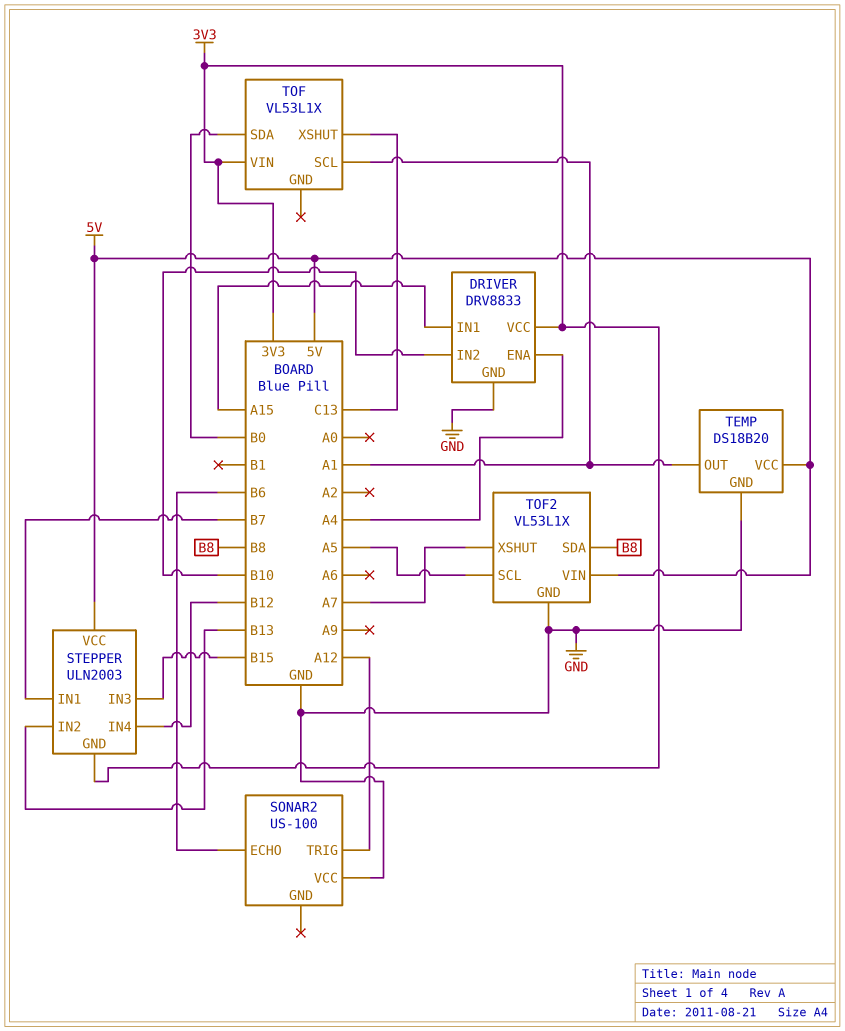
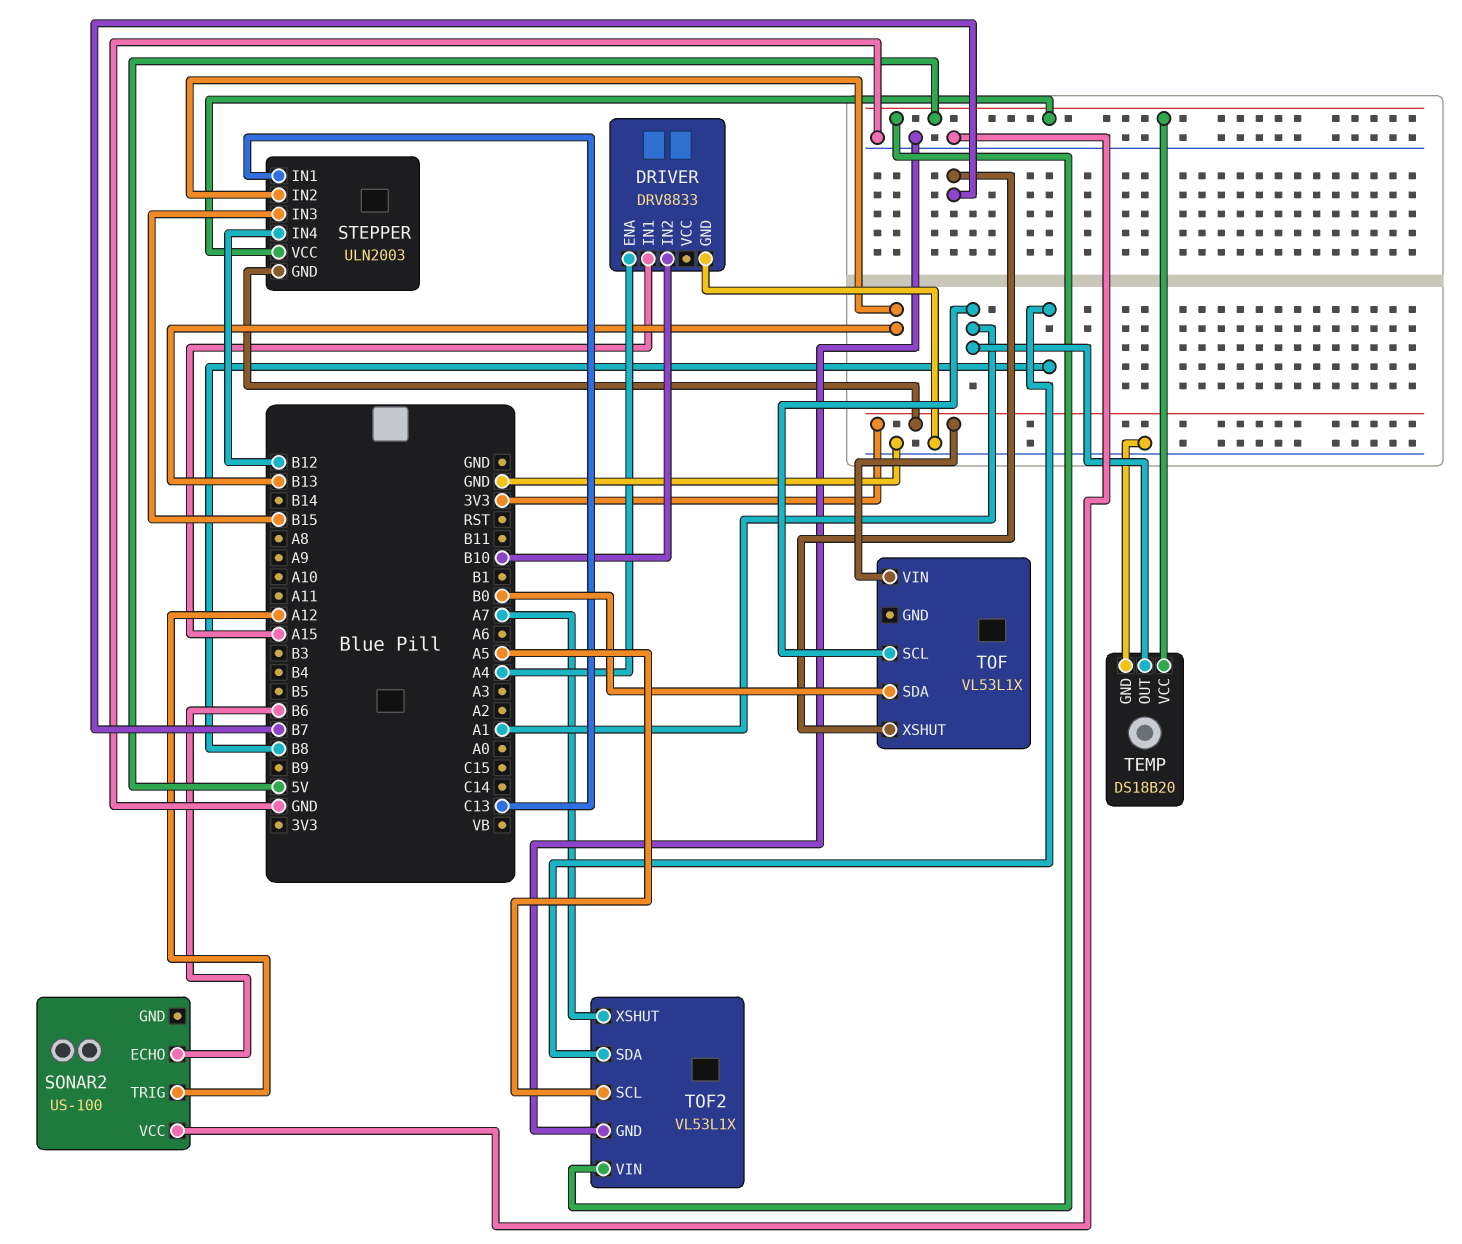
DRIVER pin VCC: 3V3 -> none
STEPPER pin IN1: B7 -> C13
TOF pin XSHUT: C13 -> B7

